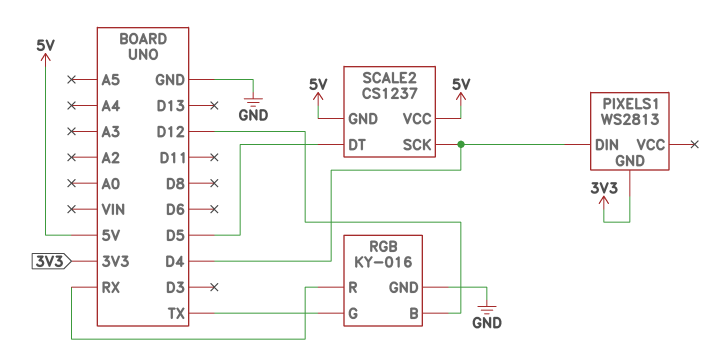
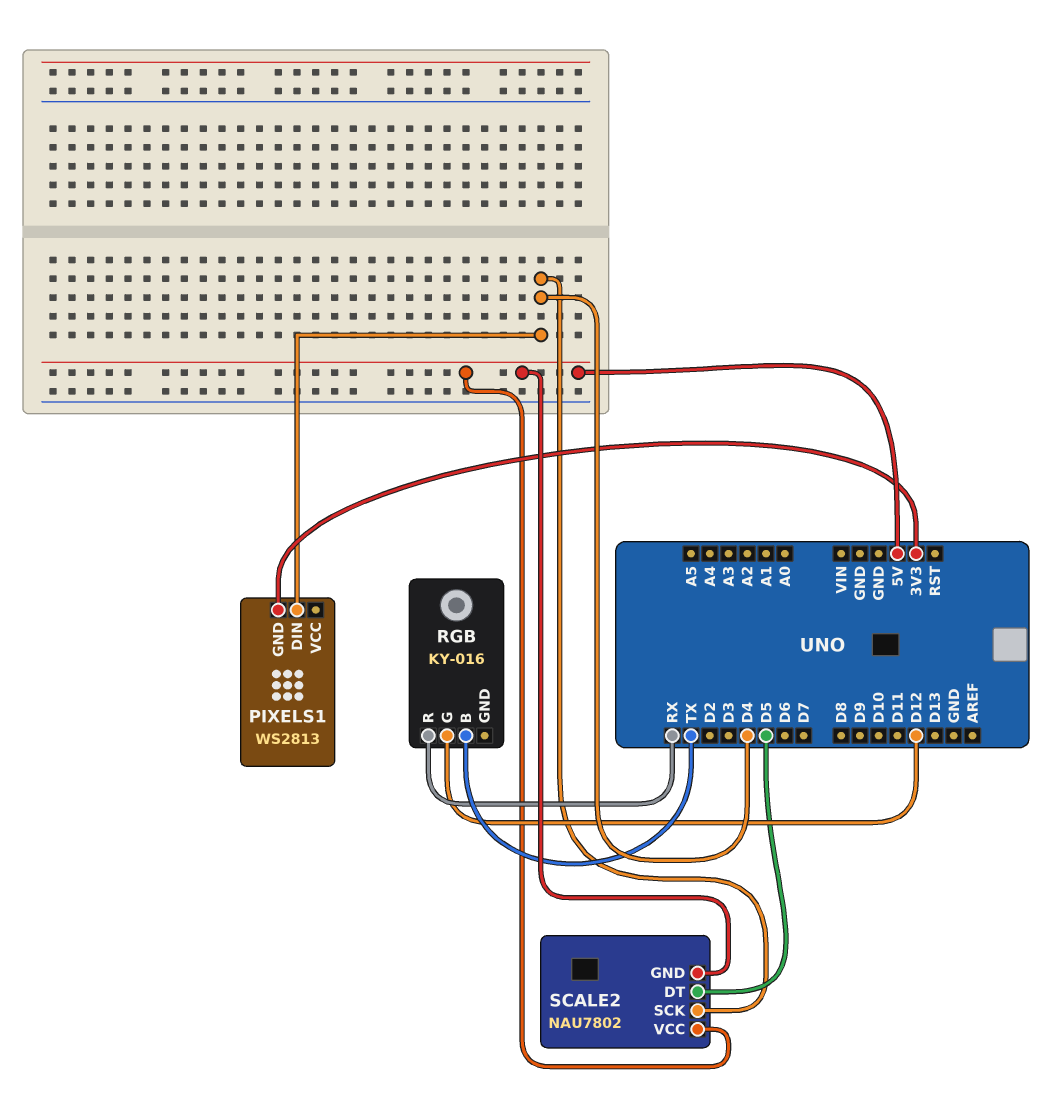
RGB pin B: D12 -> TX
RGB pin G: TX -> D12
RGB pin GND: GND -> none
SCALE2: CS1237 -> NAU7802

